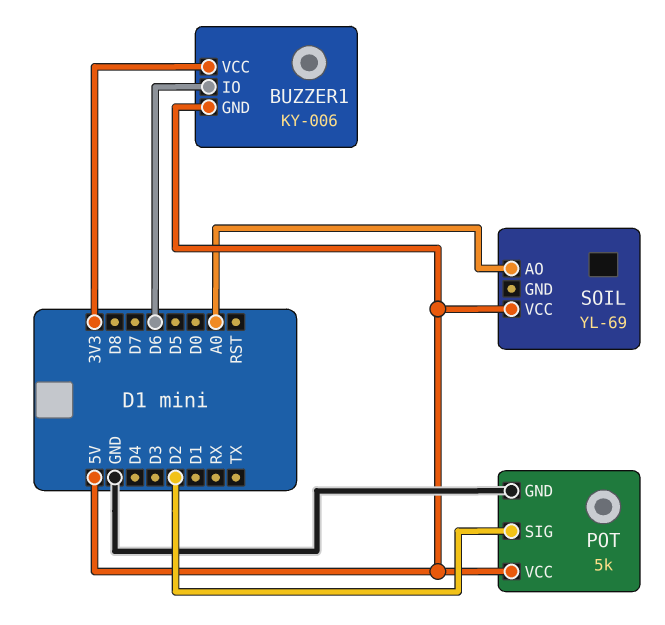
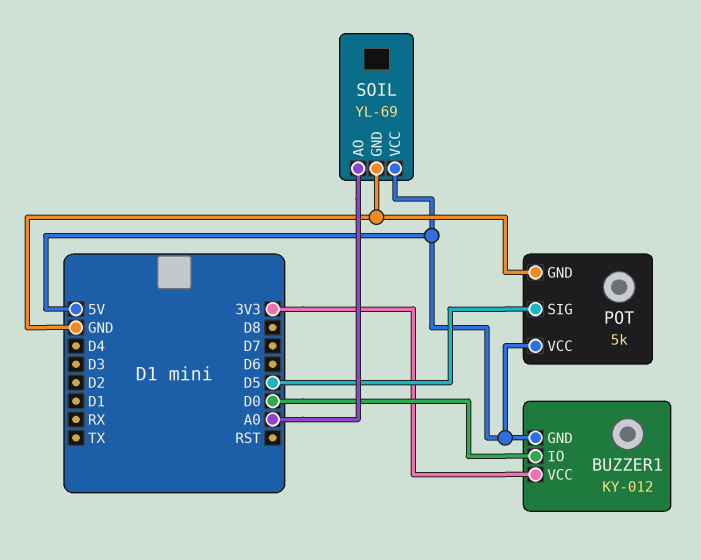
BUZZER1: KY-006 -> KY-012
BUZZER1 pin IO: D6 -> D0
POT pin SIG: D2 -> D5
SOIL pin GND: none -> GND

